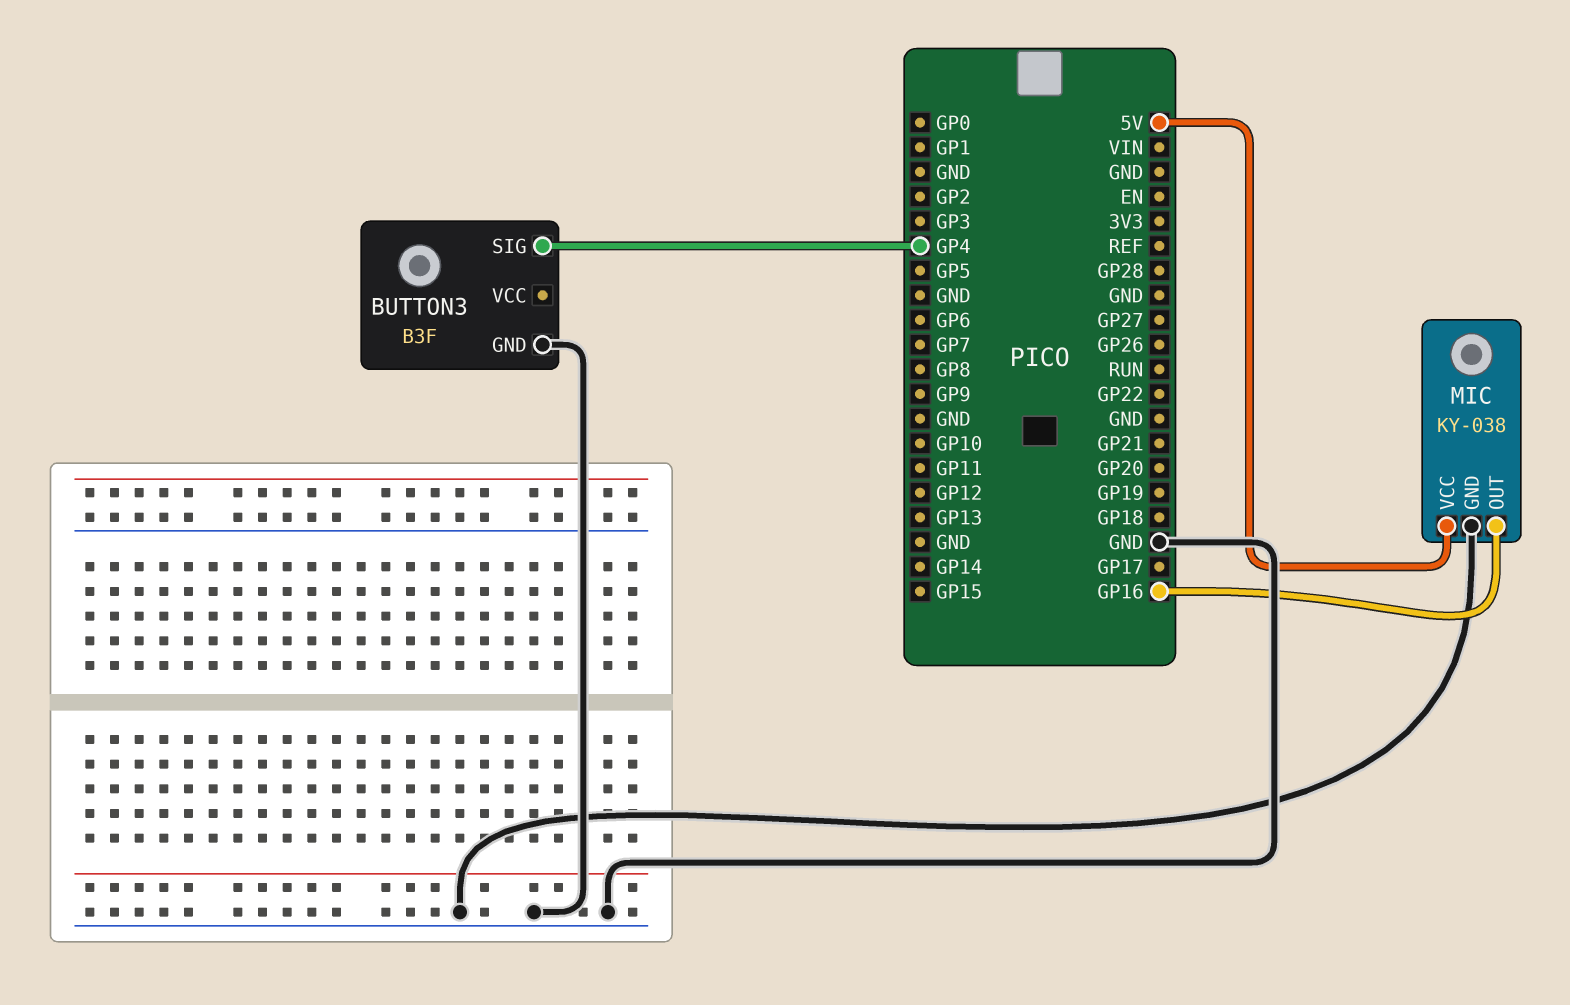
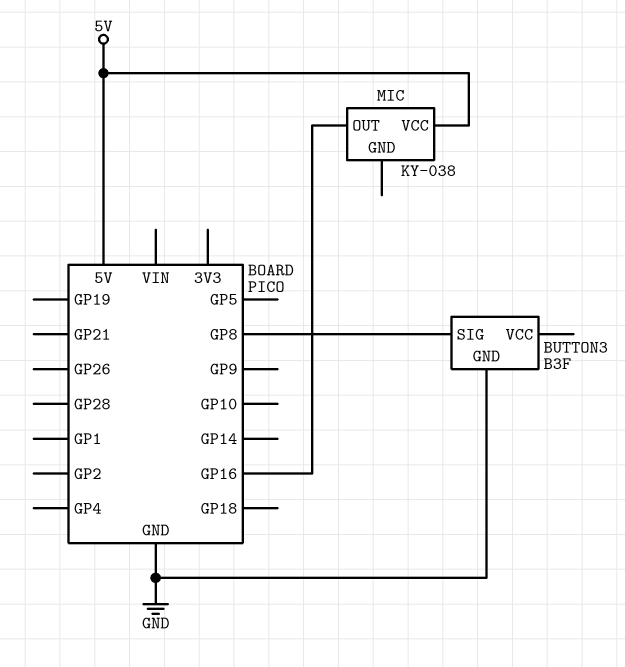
BUTTON3 pin SIG: GP4 -> GP8
MIC pin GND: GND -> none

